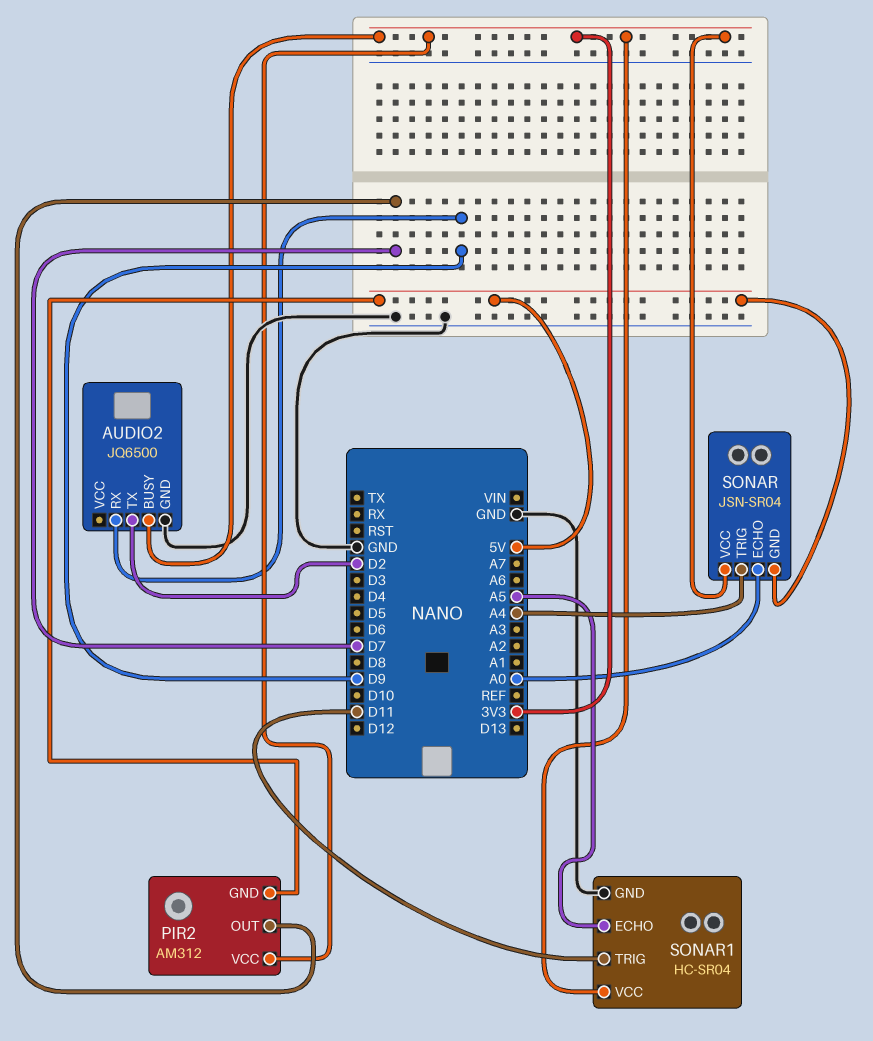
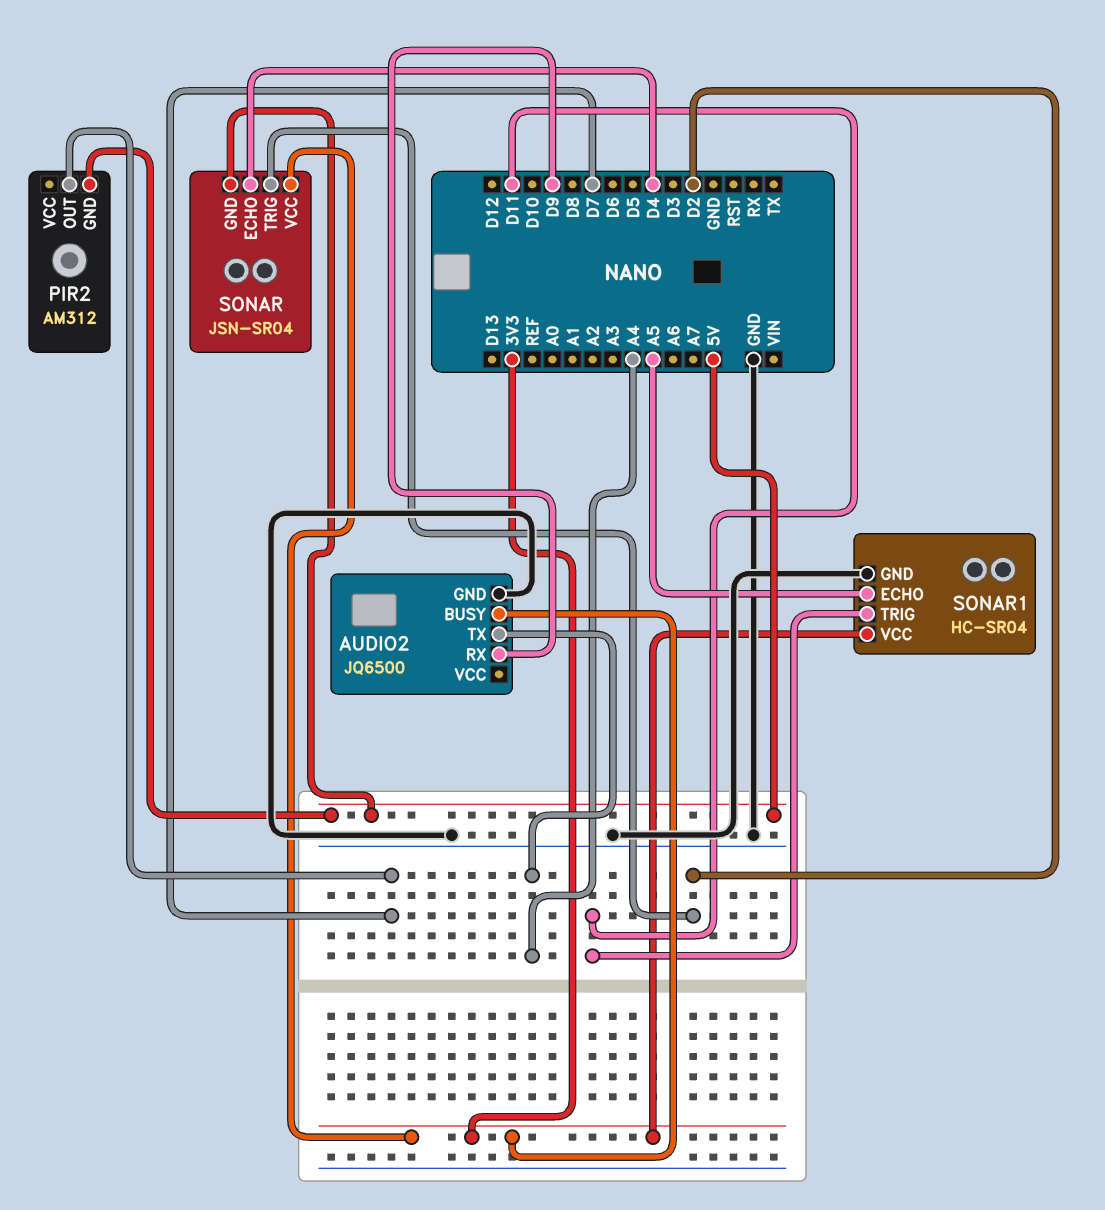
AUDIO2 pin TX: D2 -> A4
PIR2 pin VCC: 3V3 -> none
SONAR pin ECHO: A0 -> D4
SONAR pin TRIG: A4 -> D2

